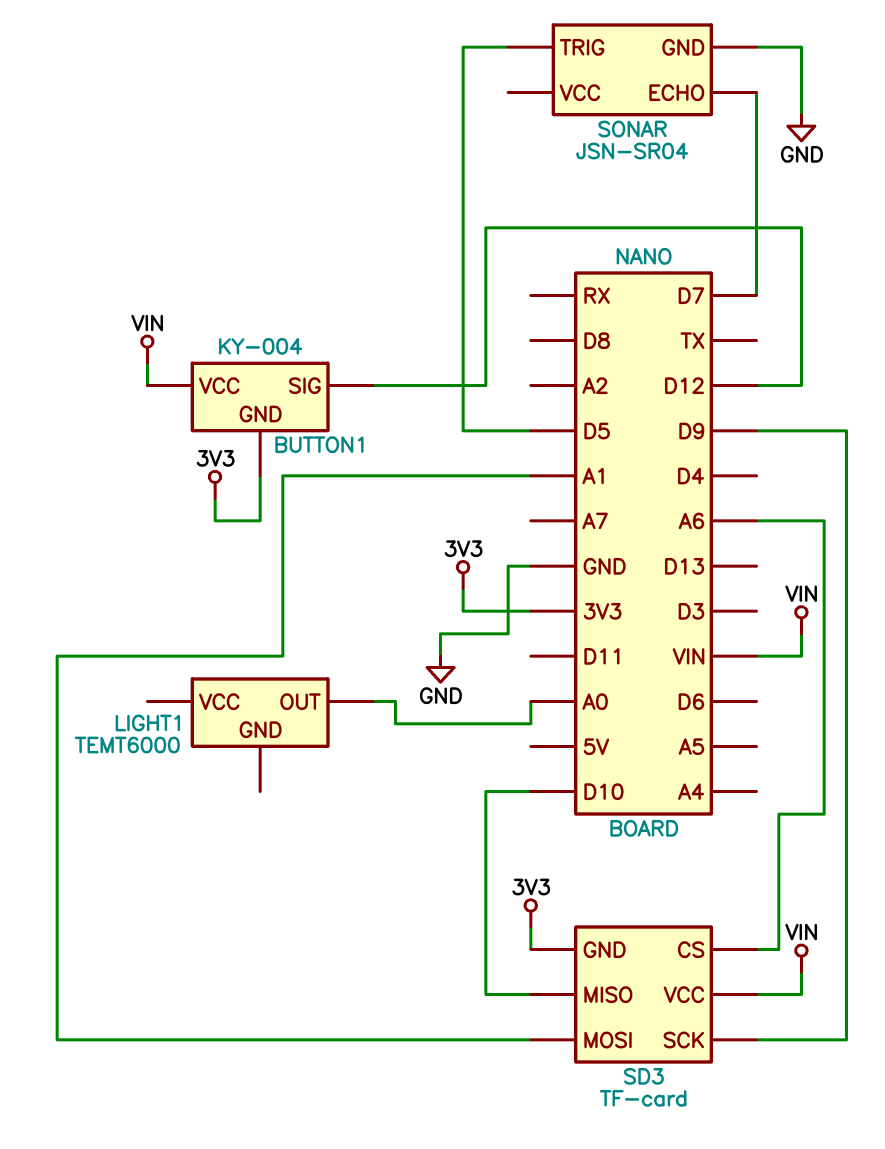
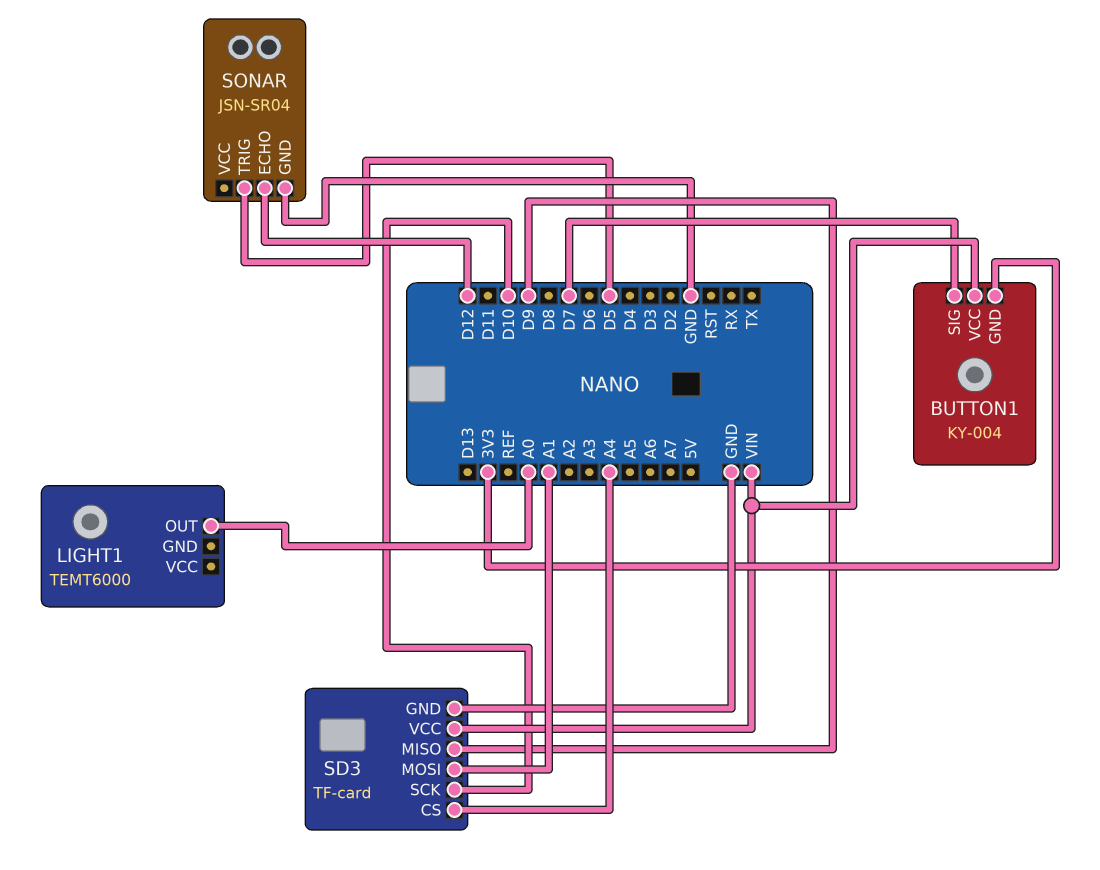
BUTTON1 pin SIG: D12 -> D7
SD3 pin CS: A6 -> A4
SD3 pin GND: 3V3 -> GND
SD3 pin MISO: D10 -> D9
SD3 pin SCK: D9 -> D10
SONAR pin ECHO: D7 -> D12

